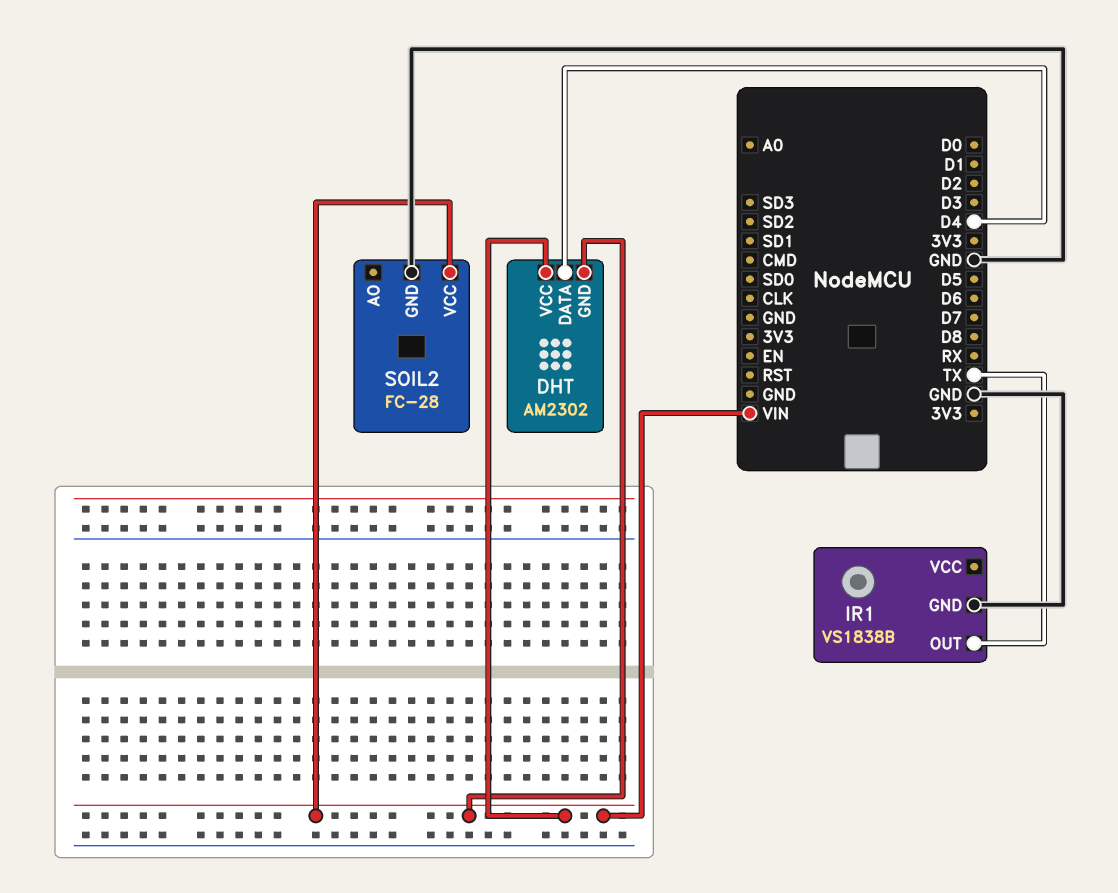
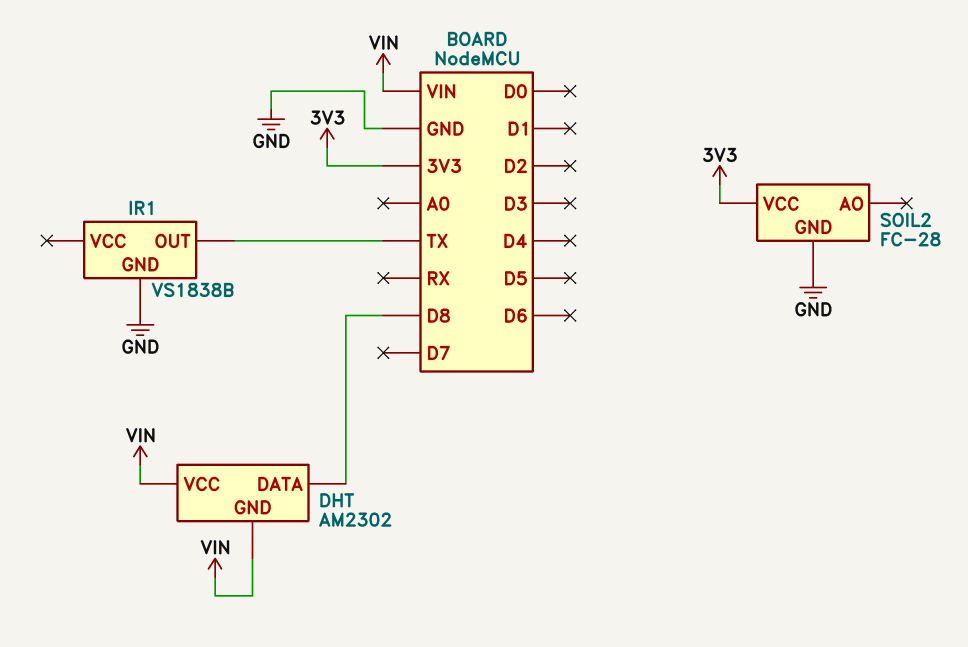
DHT pin DATA: D4 -> D8
SOIL2 pin VCC: VIN -> 3V3

